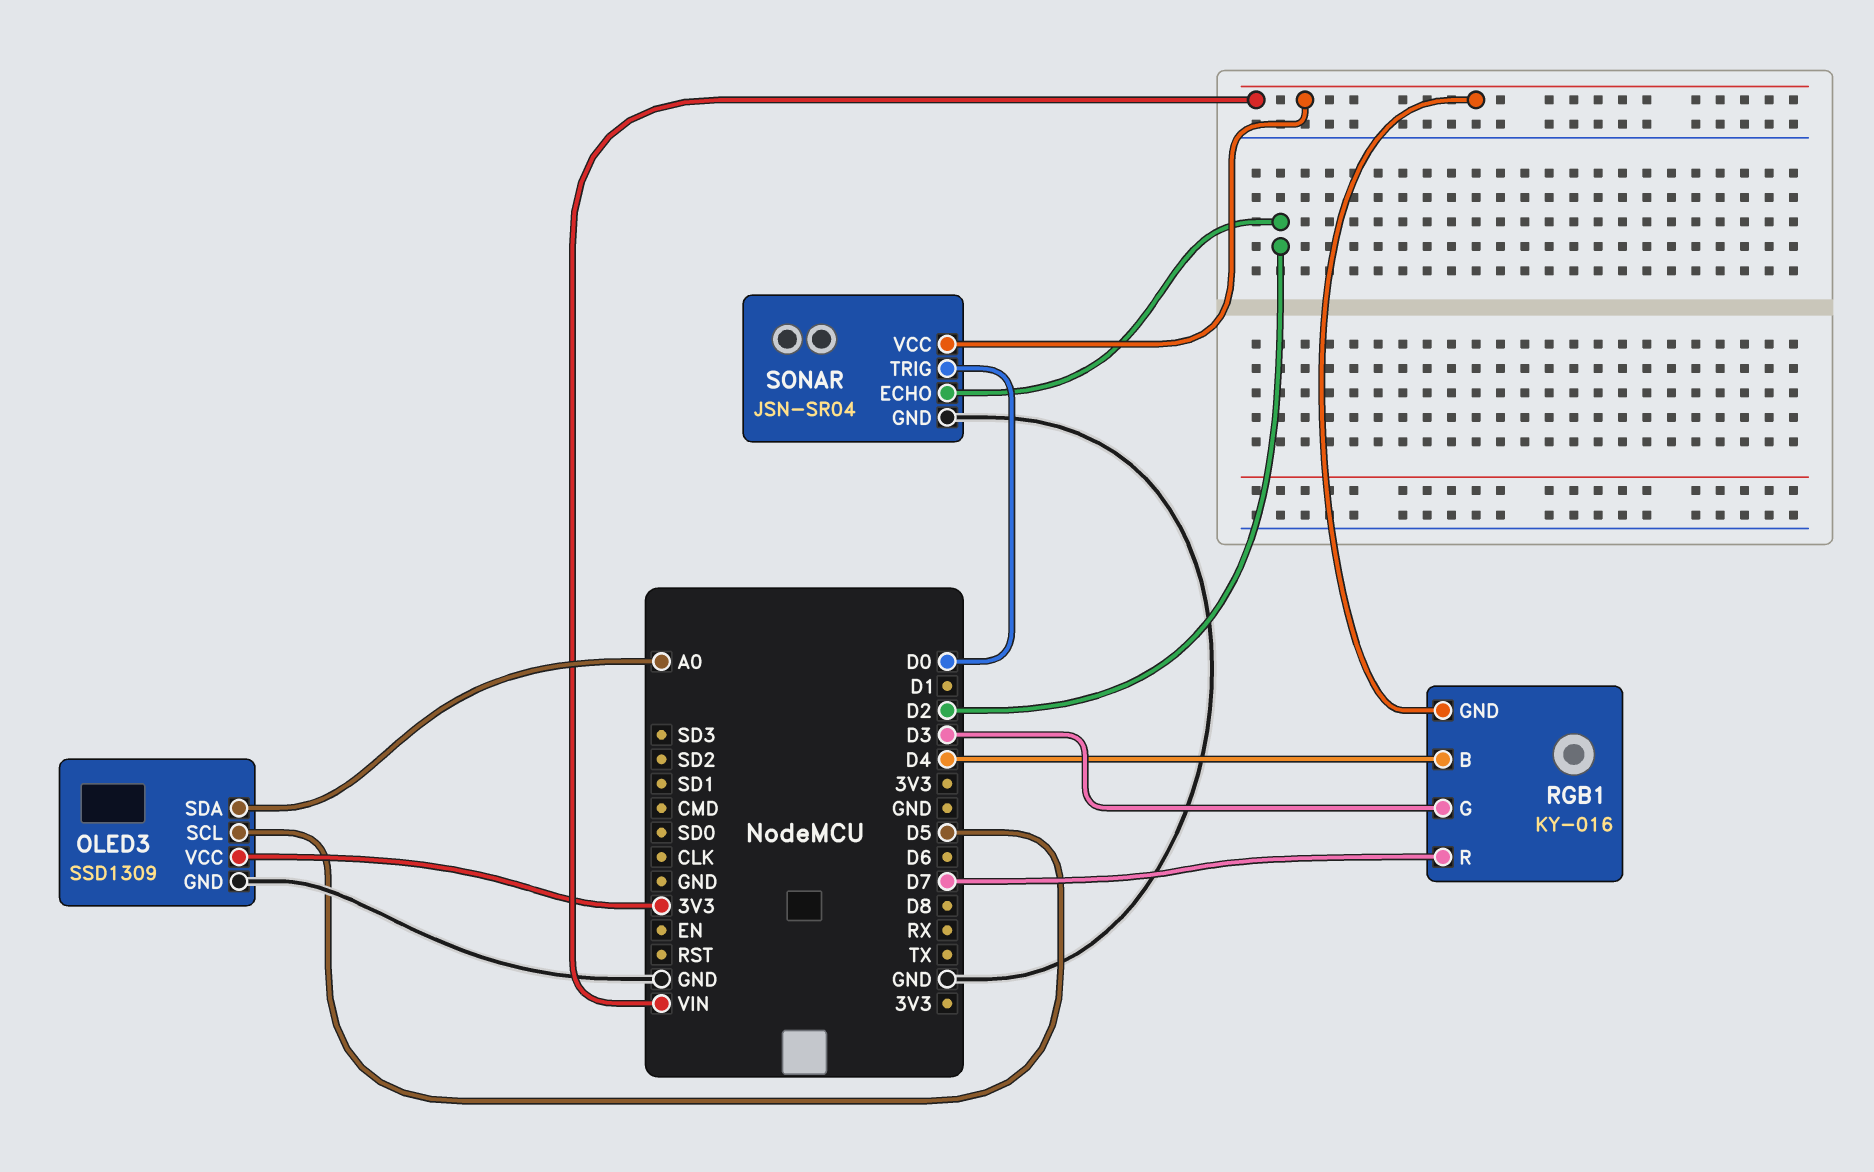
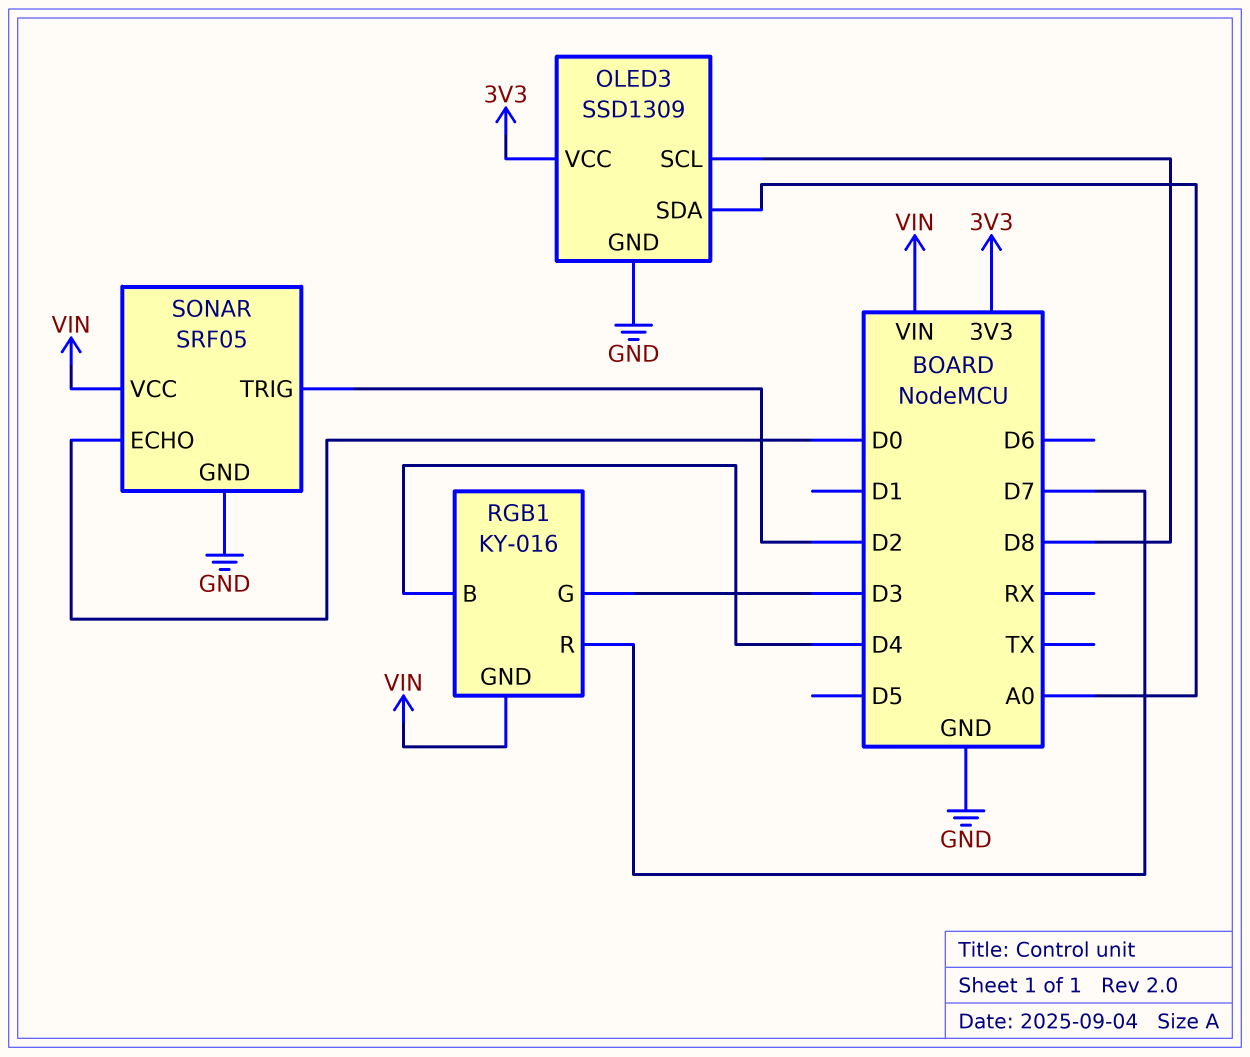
OLED3 pin SCL: D5 -> D8
SONAR: JSN-SR04 -> SRF05
SONAR pin ECHO: D2 -> D0
SONAR pin TRIG: D0 -> D2

